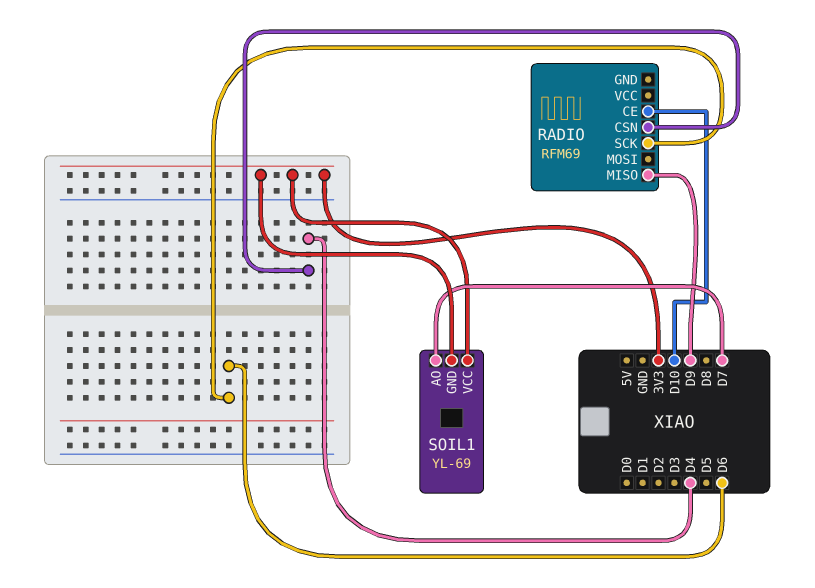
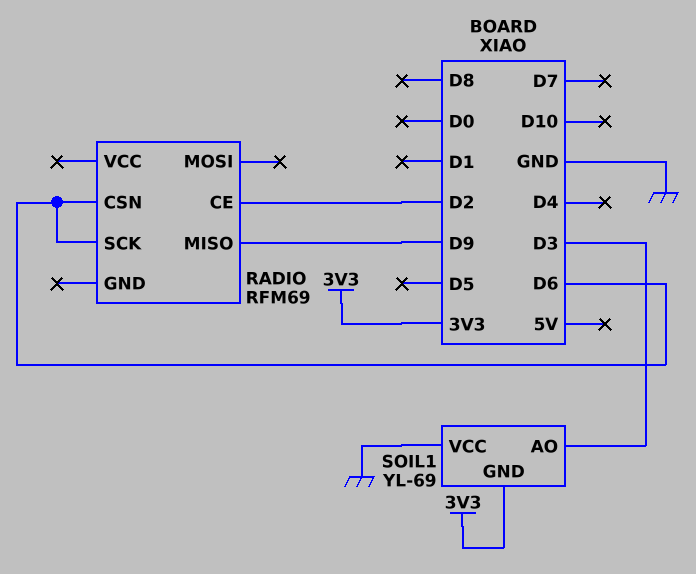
RADIO pin CE: D10 -> D2
RADIO pin CSN: D4 -> D6
SOIL1 pin AO: D7 -> D3
SOIL1 pin VCC: 3V3 -> GND

